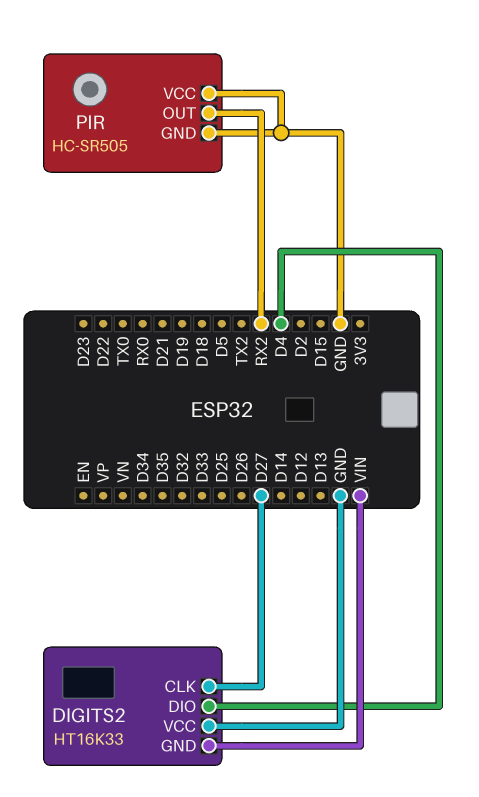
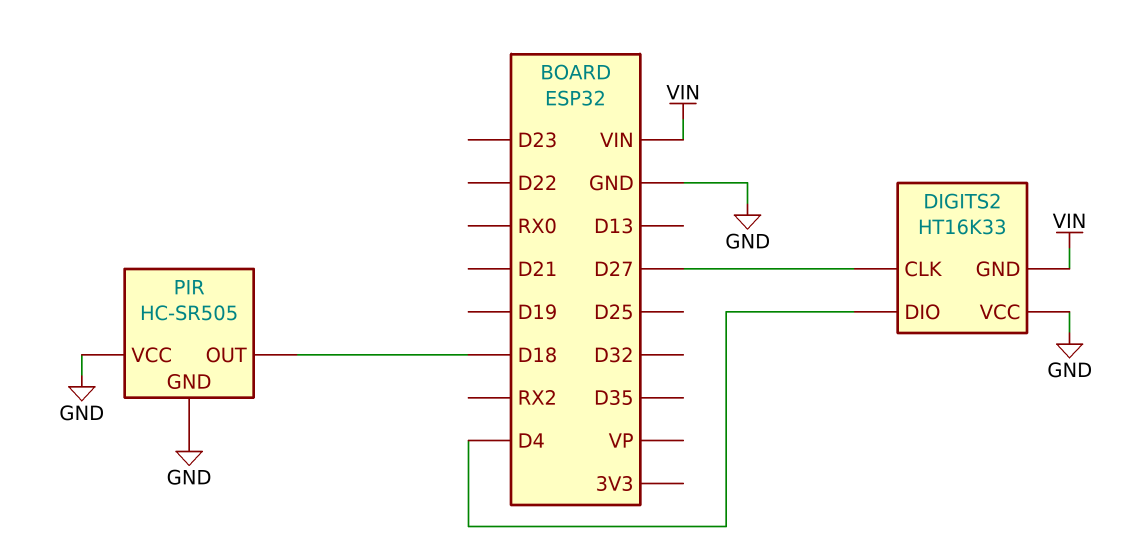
PIR pin OUT: RX2 -> D18

